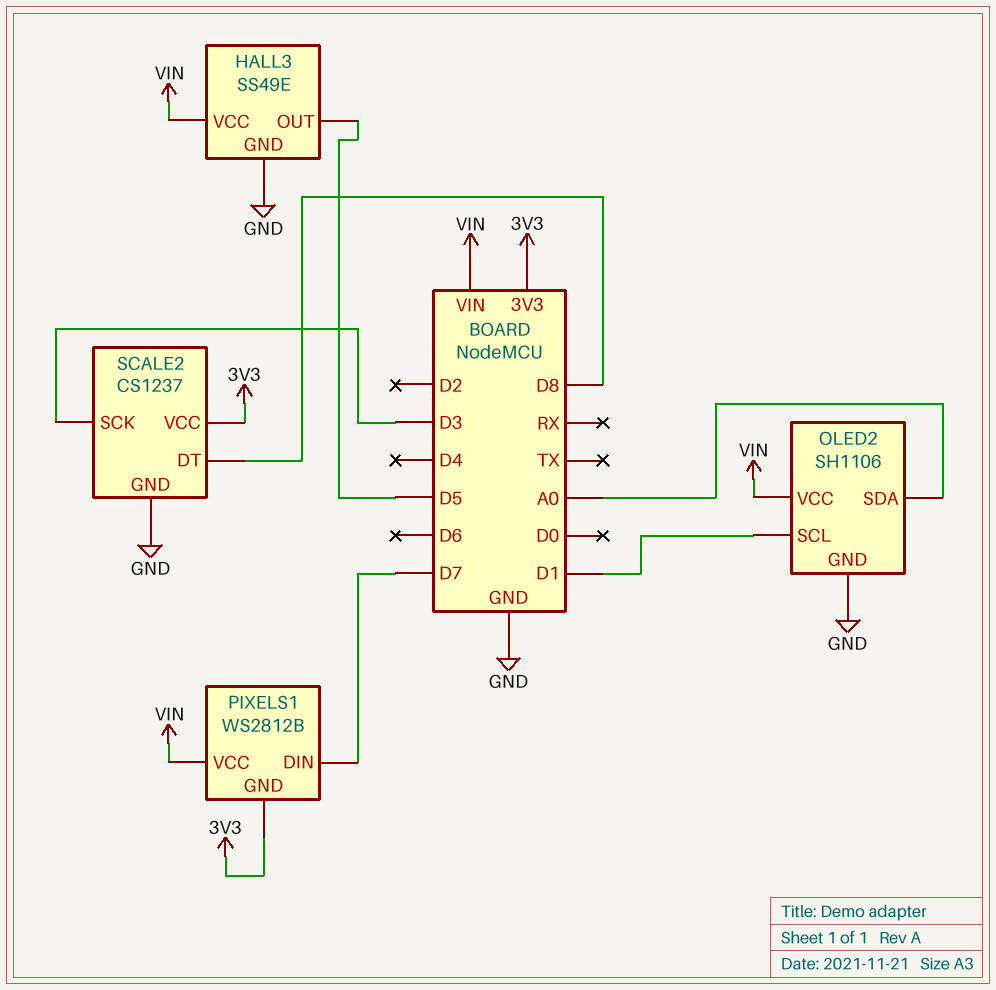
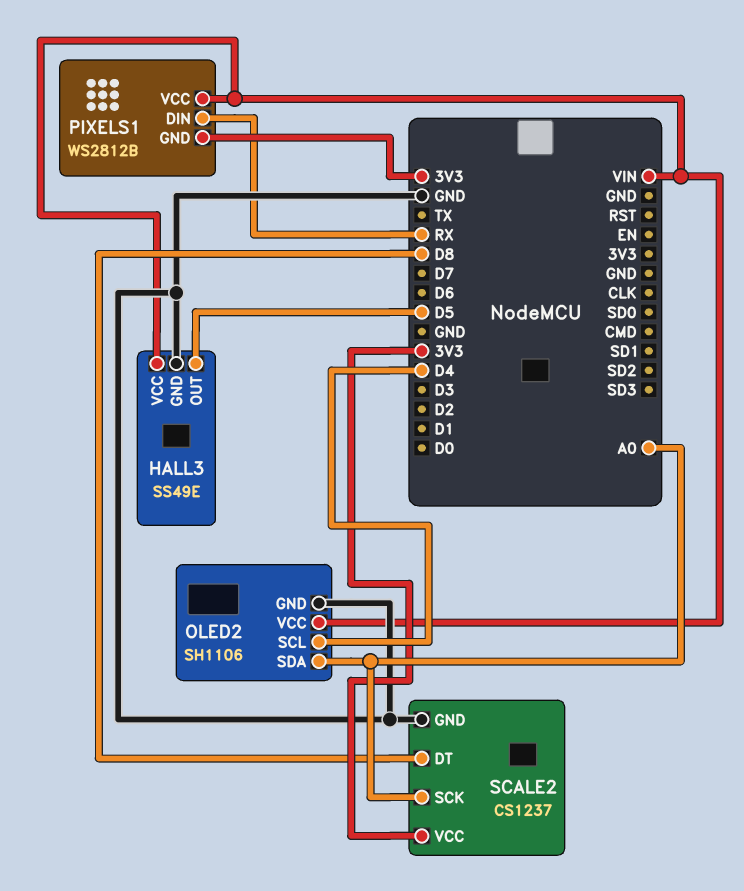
OLED2 pin SCL: D1 -> D4
PIXELS1 pin DIN: D7 -> RX
SCALE2 pin SCK: D3 -> A0

